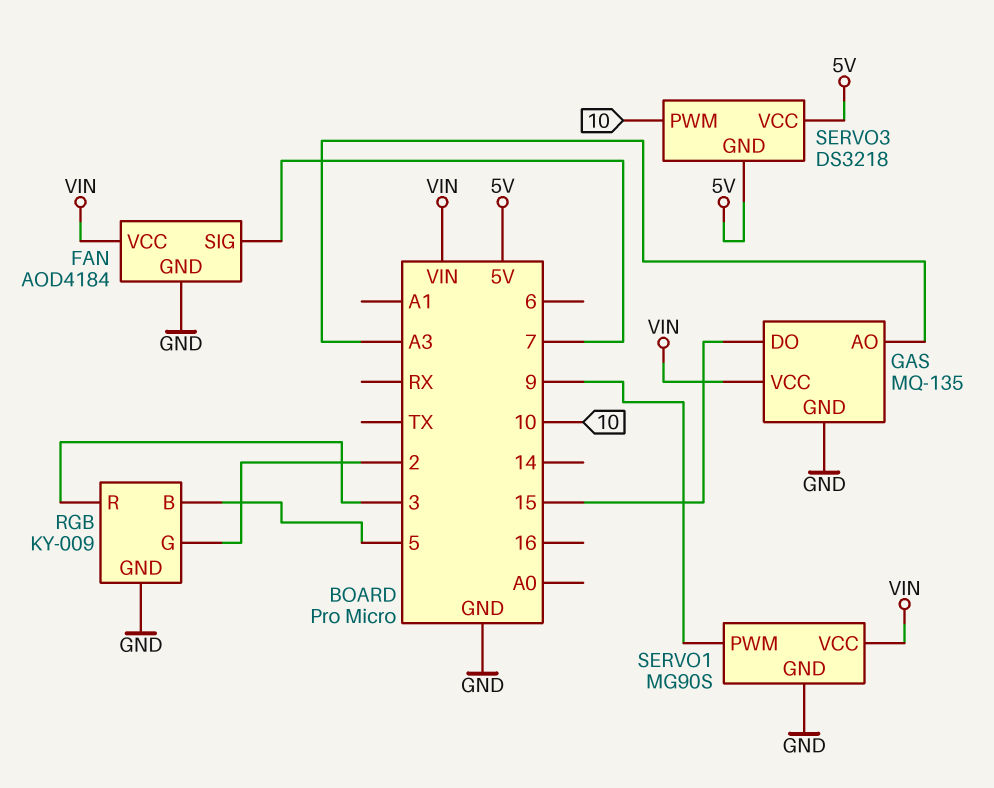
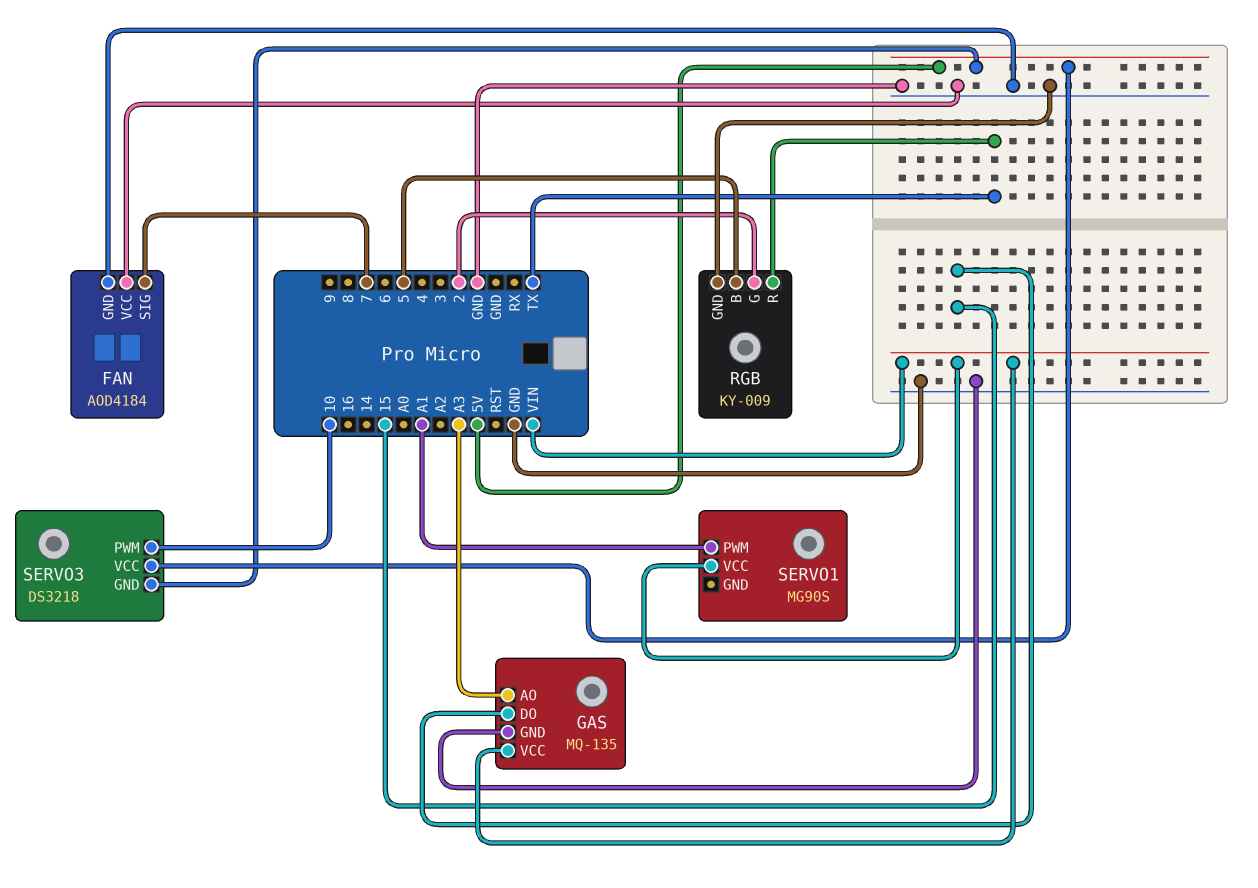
FAN pin VCC: VIN -> GND
RGB pin R: 3 -> TX
SERVO1 pin GND: GND -> none
SERVO1 pin PWM: 9 -> A1

